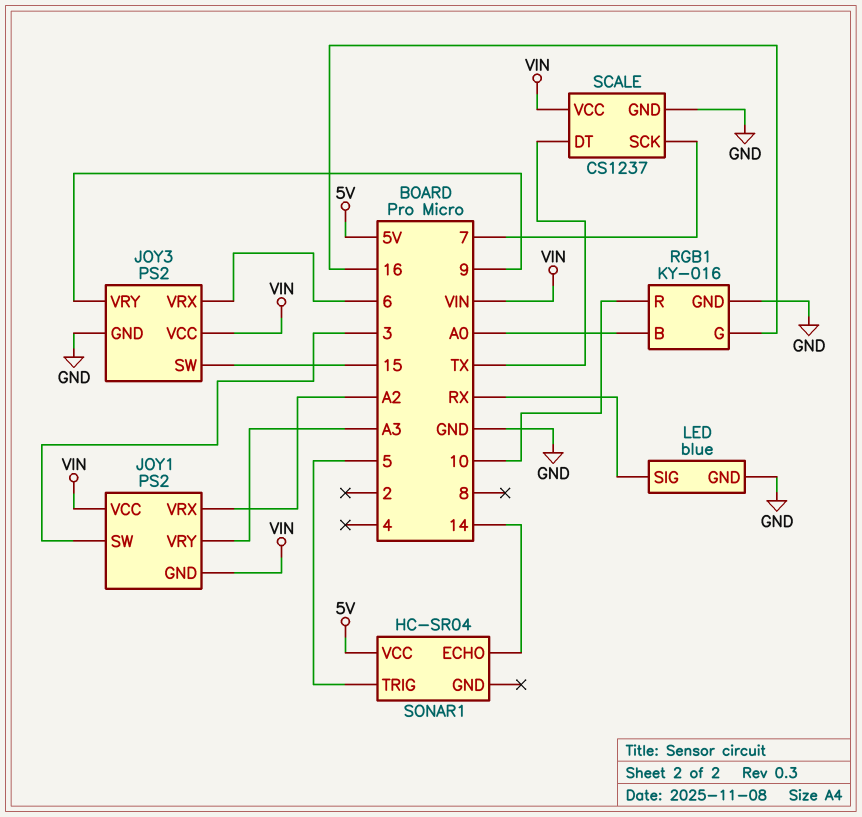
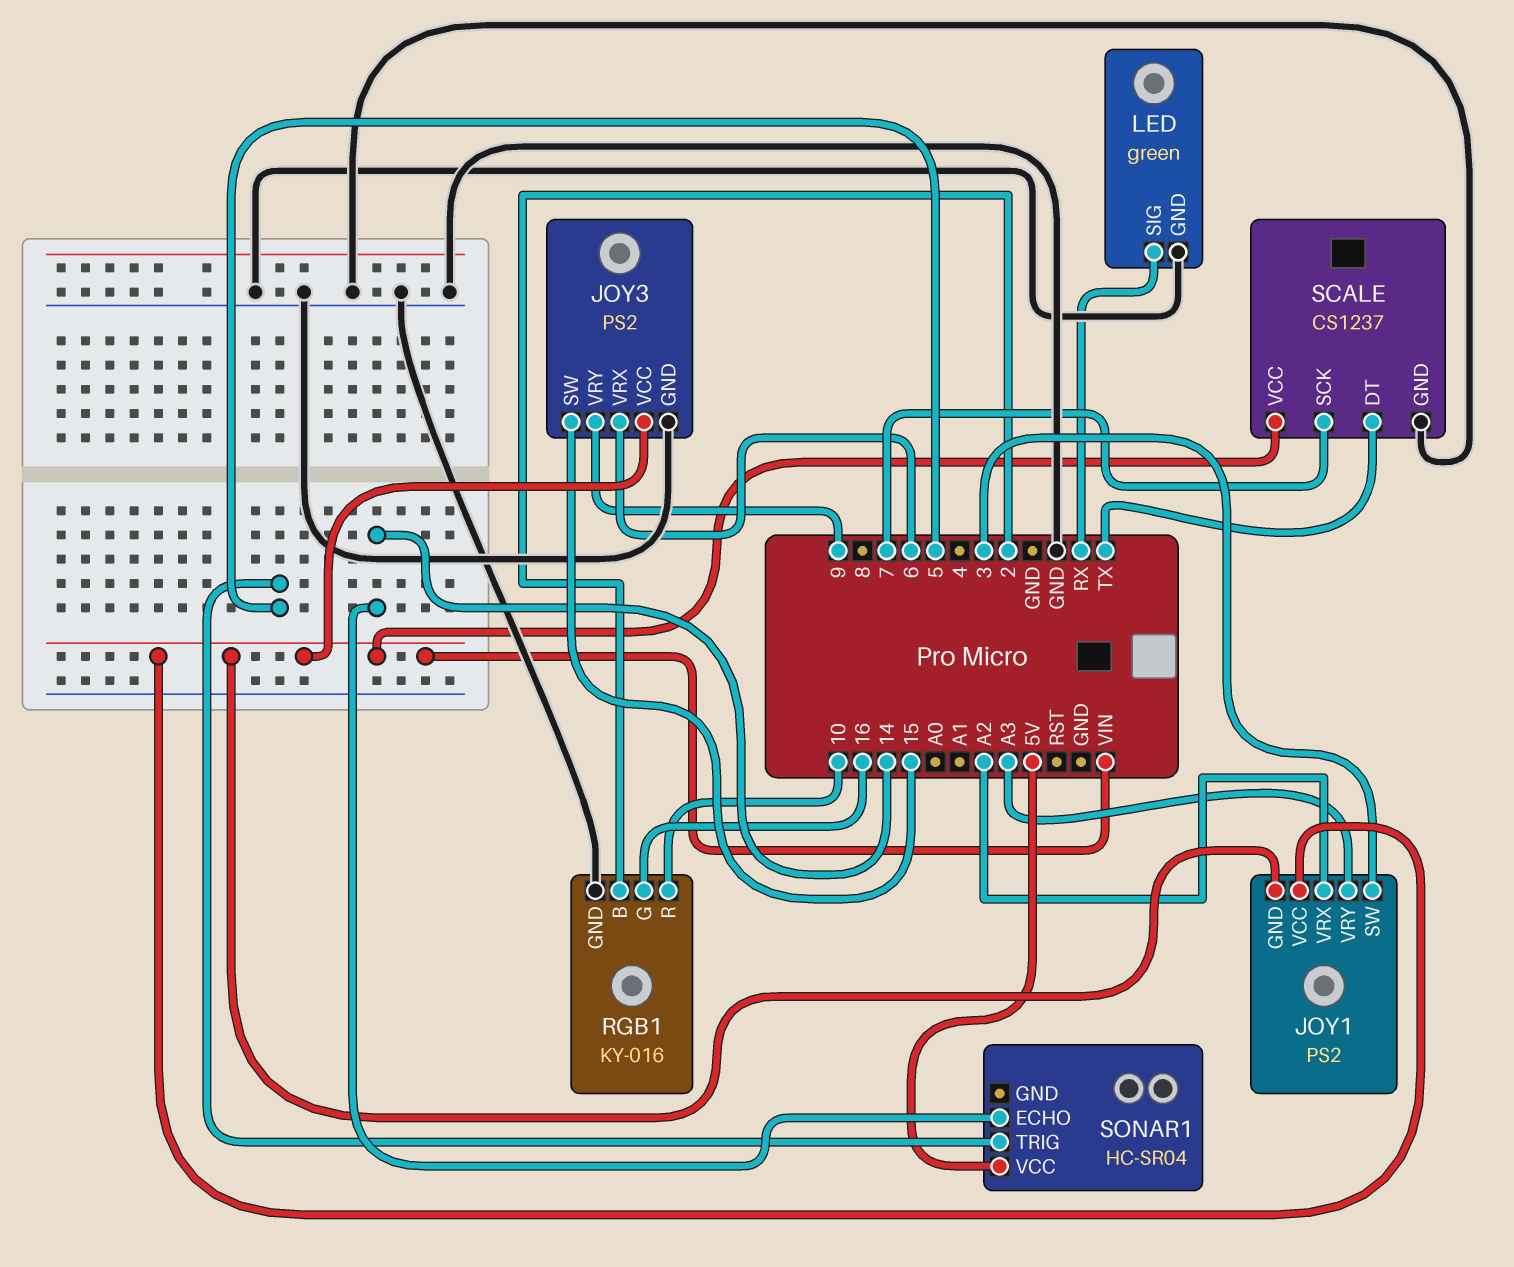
LED: blue -> green
RGB1 pin B: A0 -> 2

